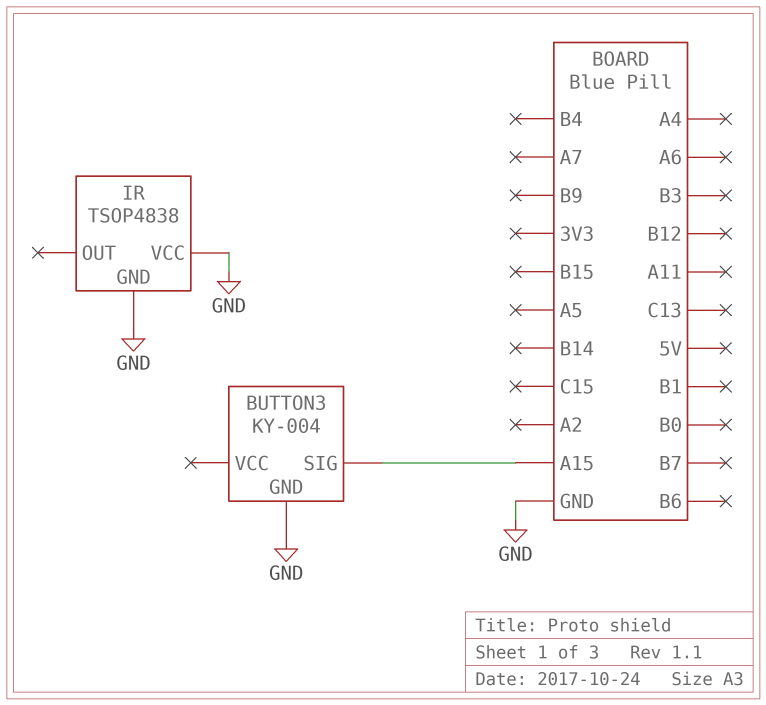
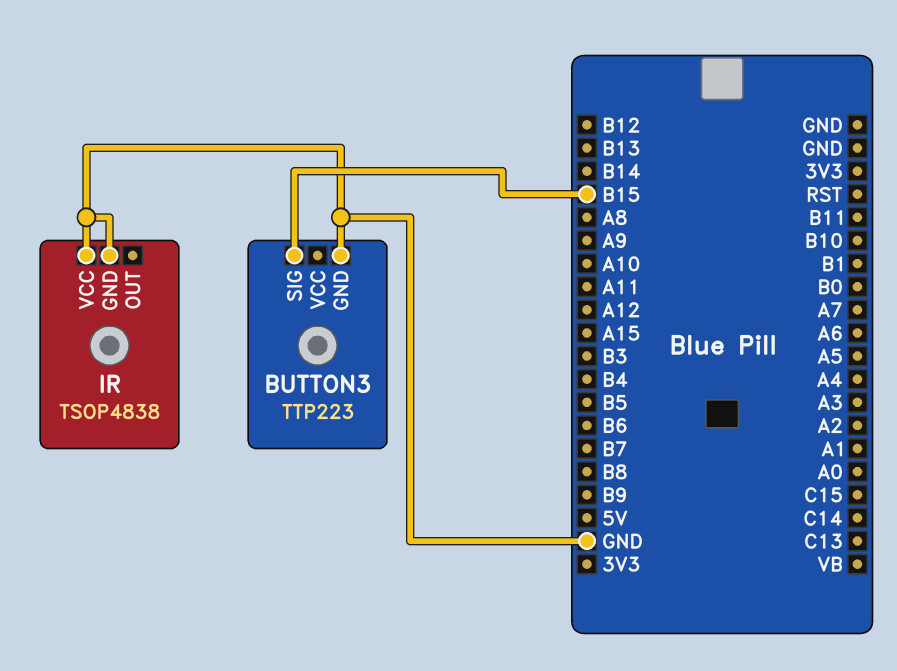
BUTTON3: KY-004 -> TTP223
BUTTON3 pin SIG: A15 -> B15

